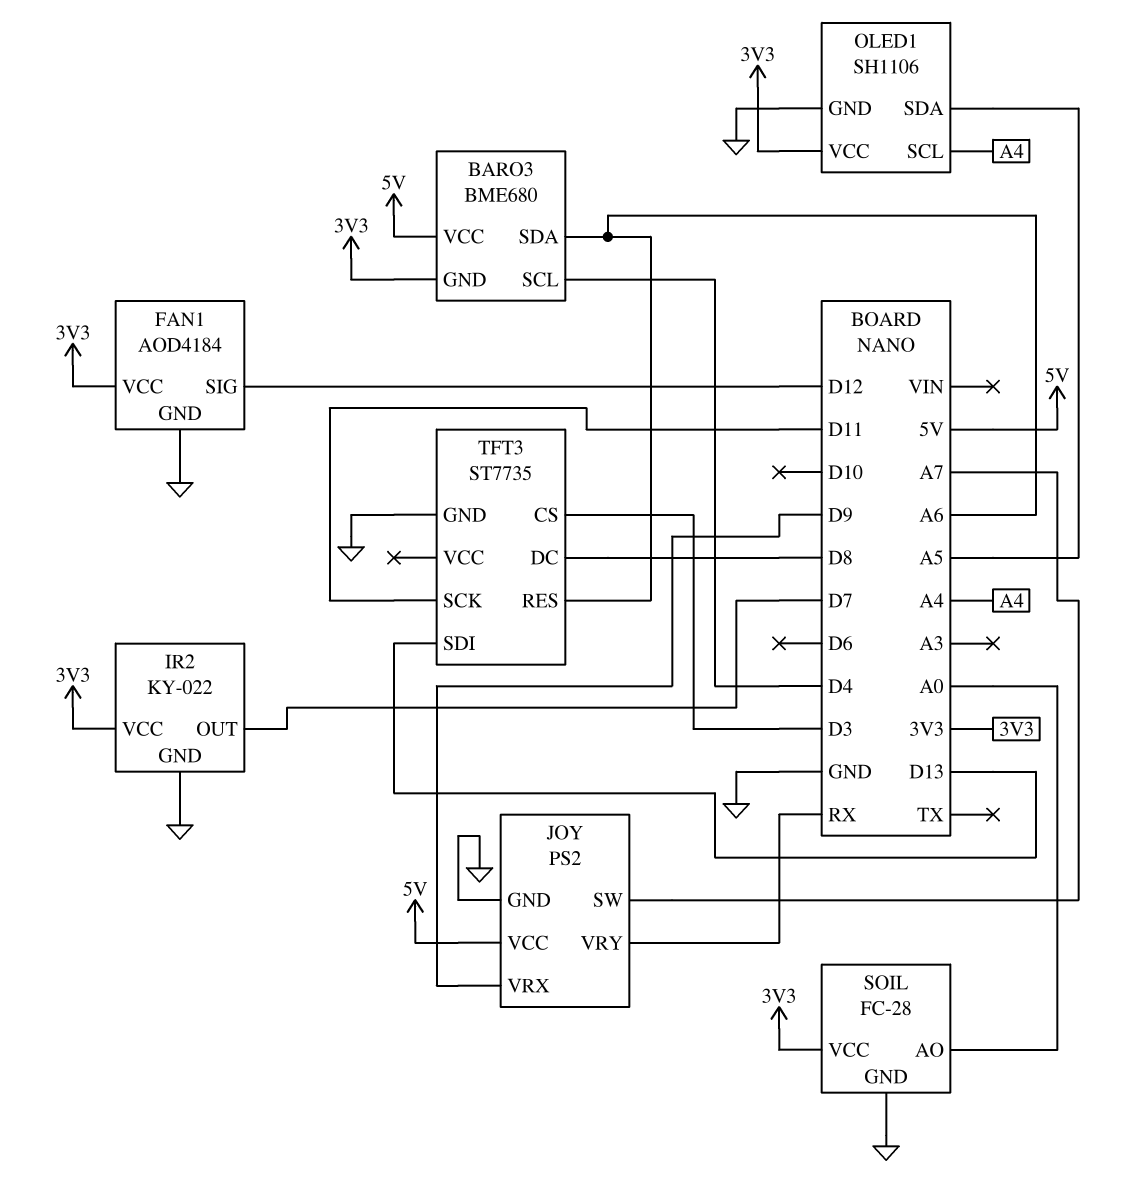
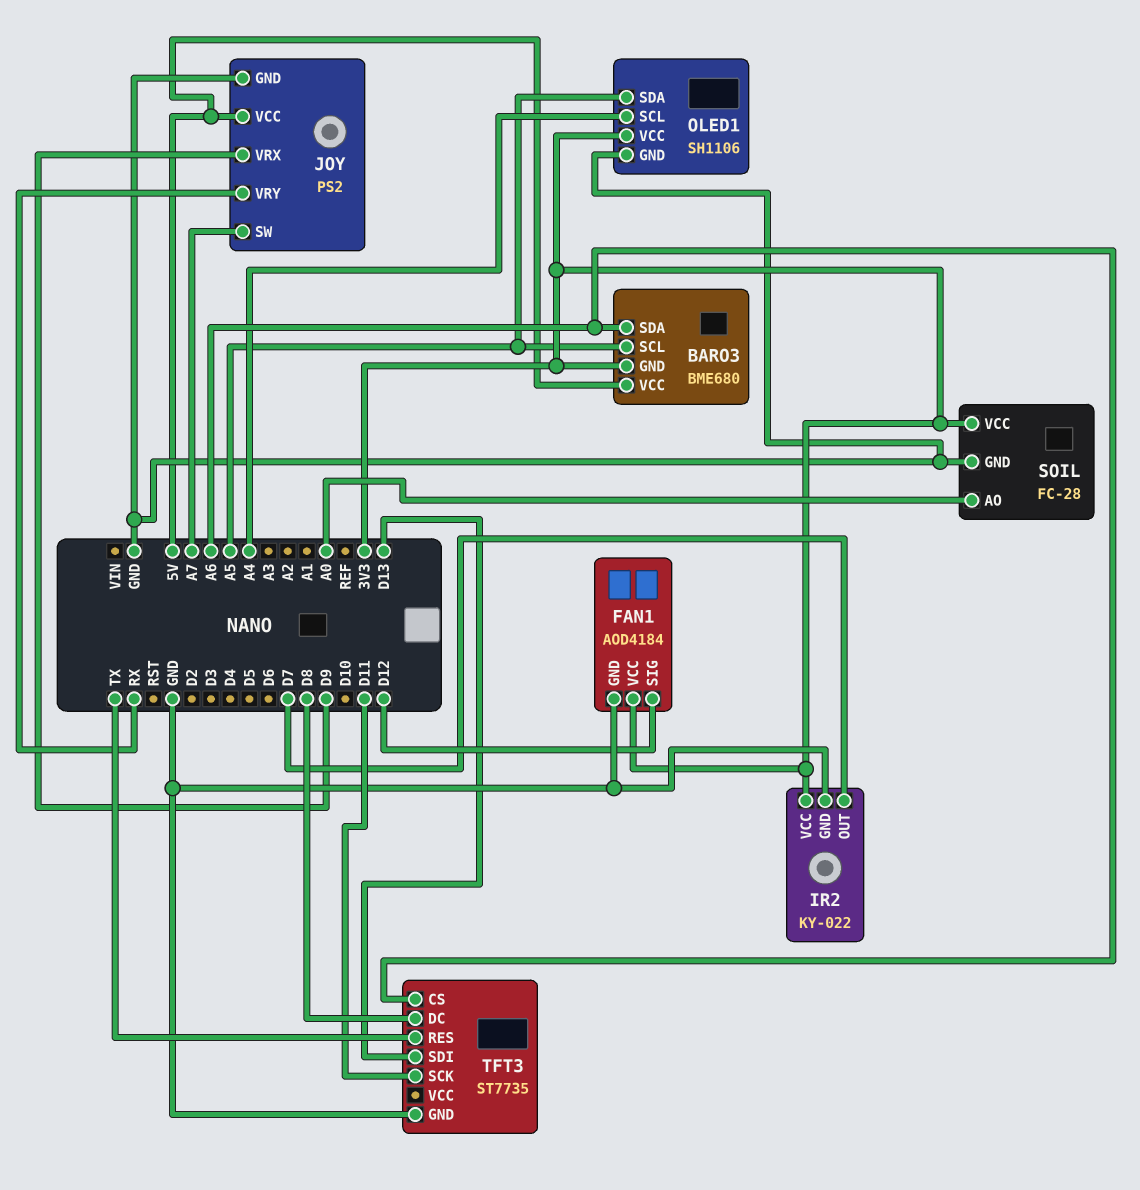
BARO3 pin SCL: D4 -> A5
TFT3 pin CS: D3 -> A6
TFT3 pin RES: A6 -> TX

